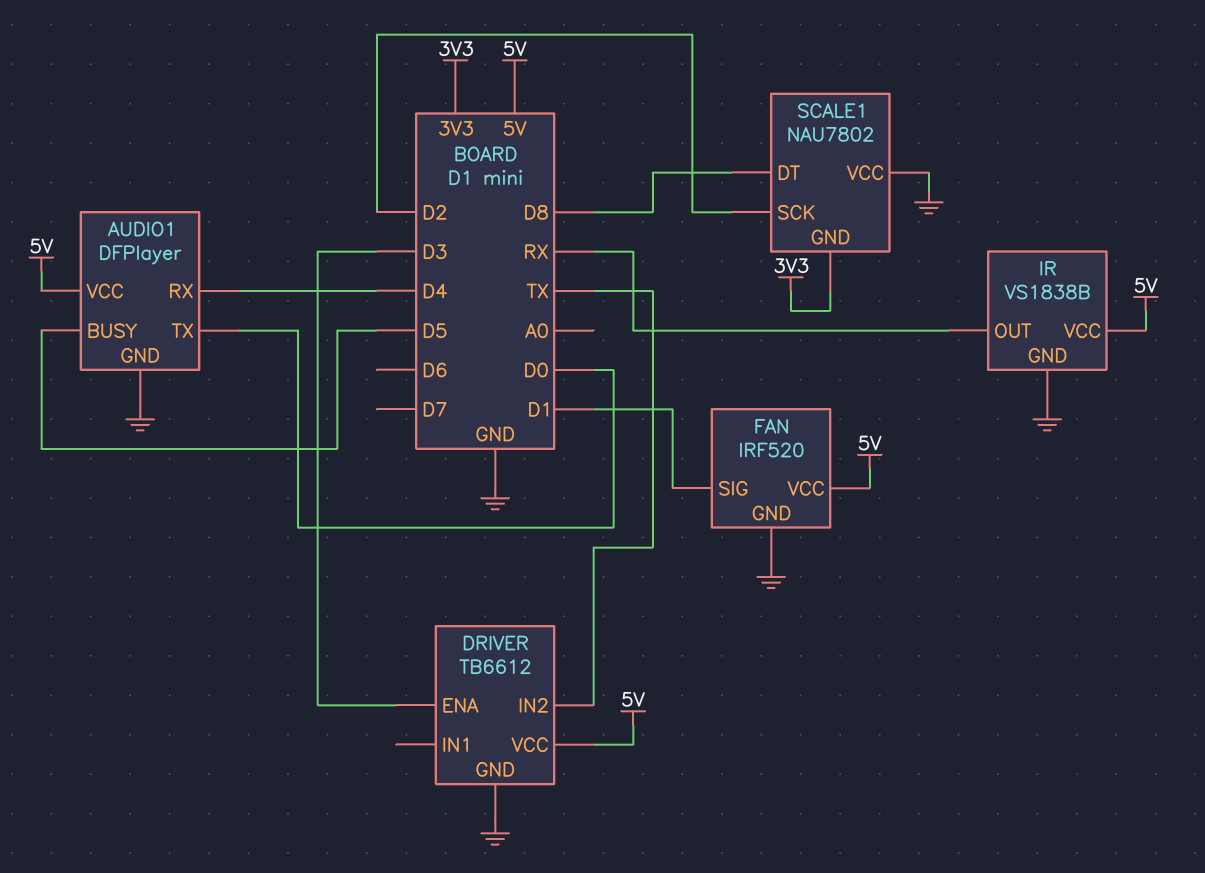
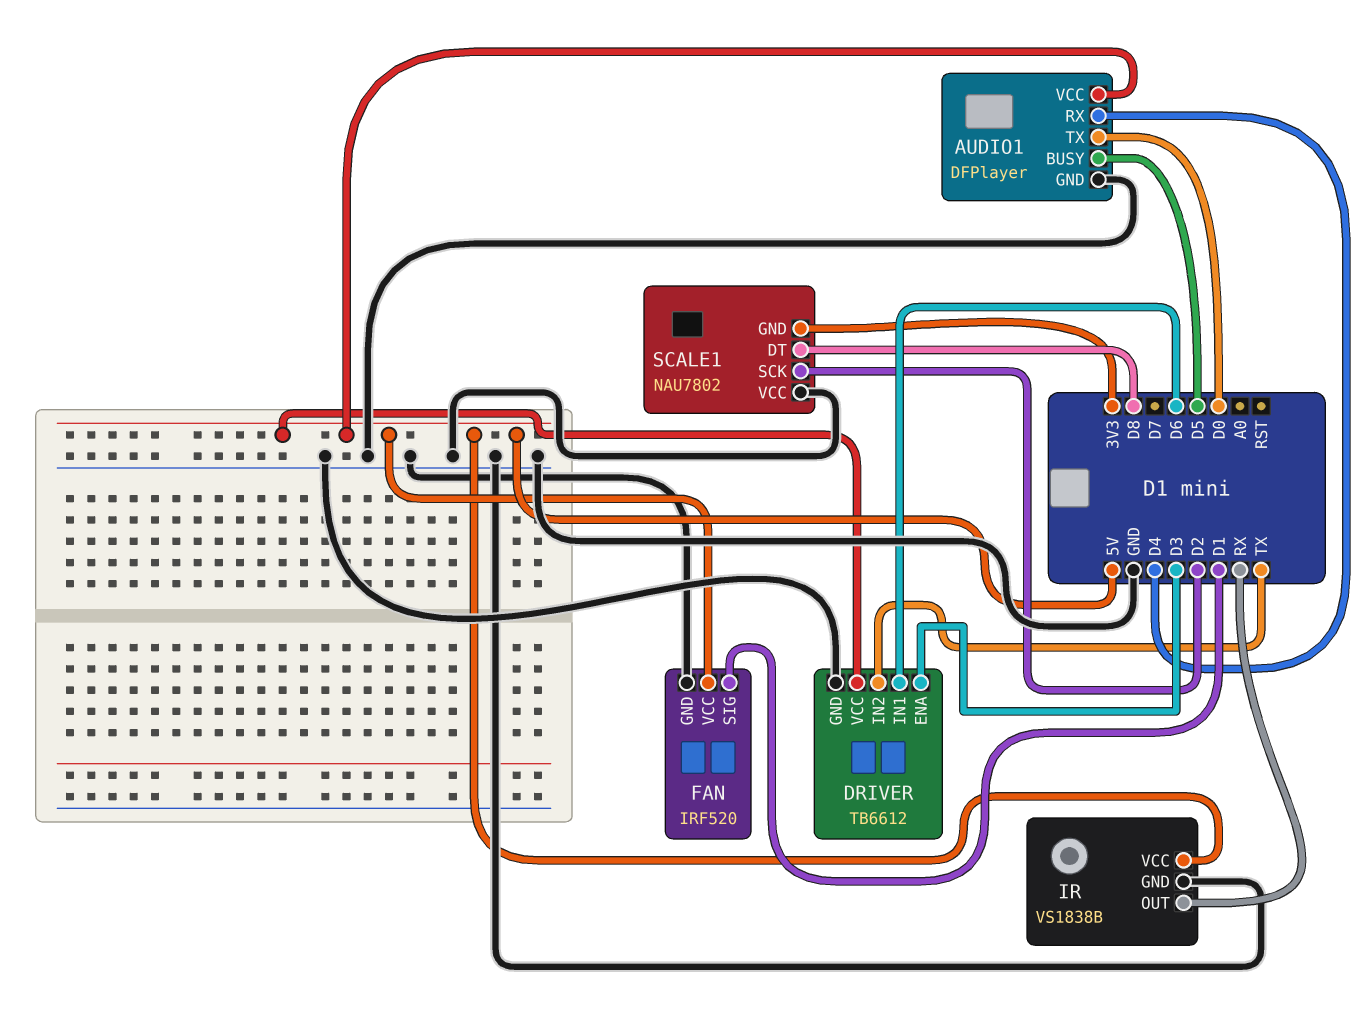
DRIVER pin IN1: none -> D6

